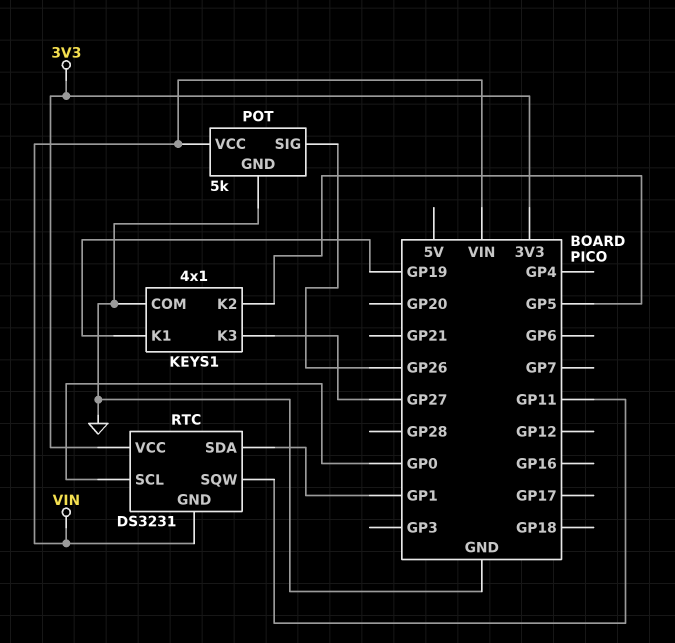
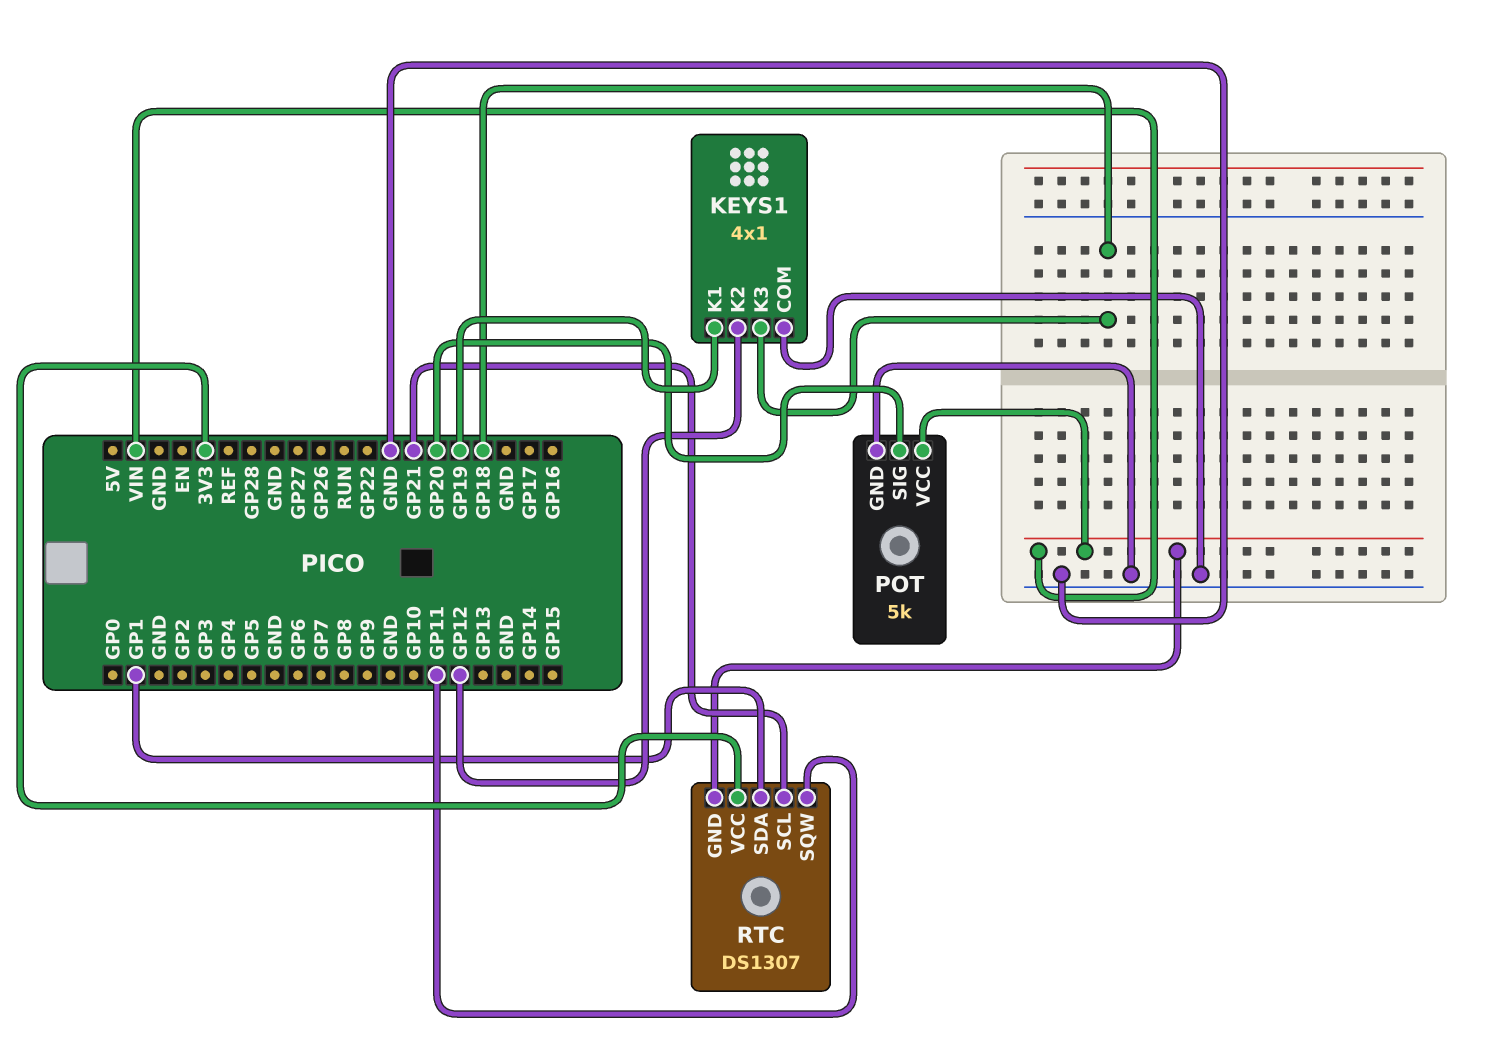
KEYS1 pin K2: GP5 -> GP12
KEYS1 pin K3: GP27 -> GP18
POT pin SIG: GP26 -> GP20
RTC: DS3231 -> DS1307
RTC pin SCL: GP0 -> GP21

